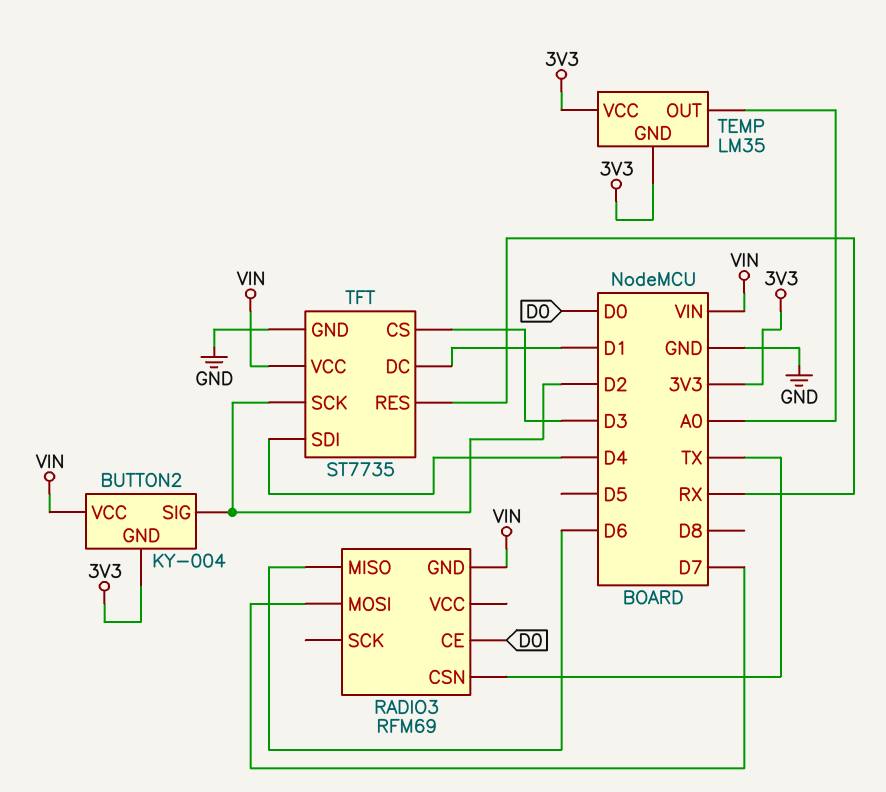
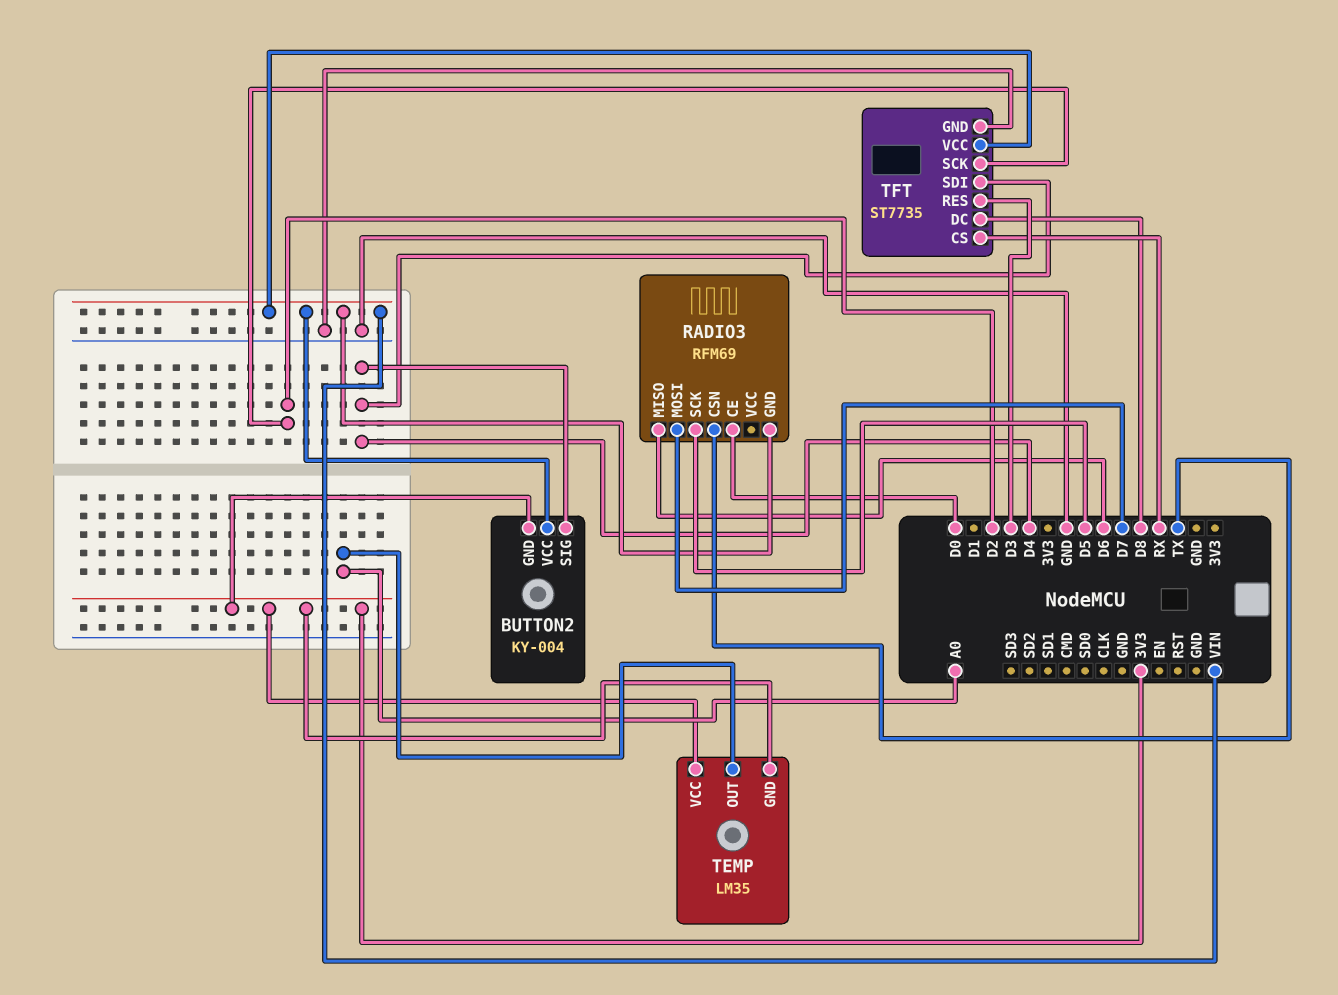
BUTTON2 pin SIG: D2 -> D4
RADIO3 pin SCK: none -> D5
TFT pin CS: D3 -> RX
TFT pin DC: D1 -> D8
TFT pin RES: RX -> D3

